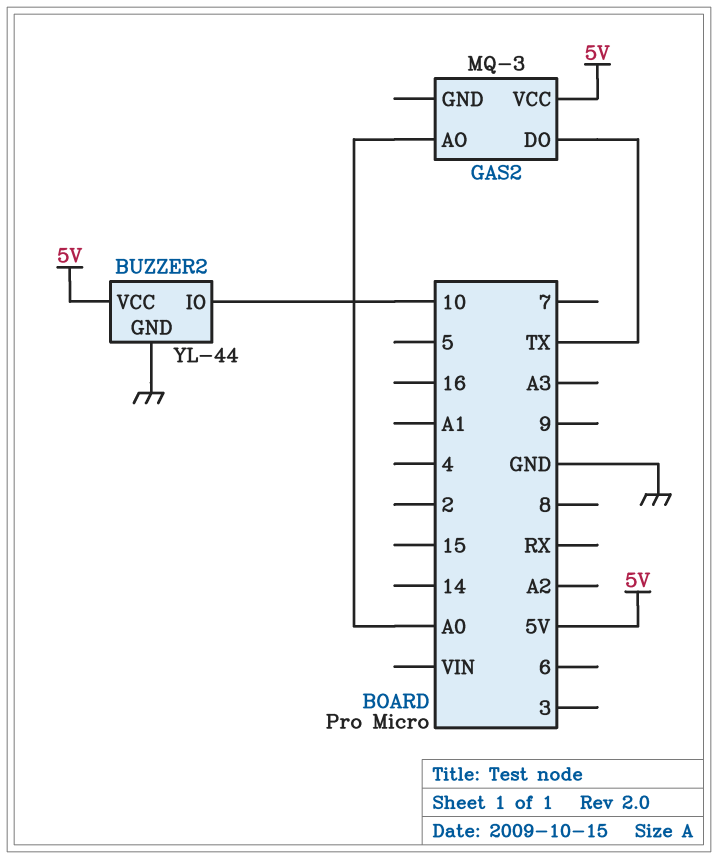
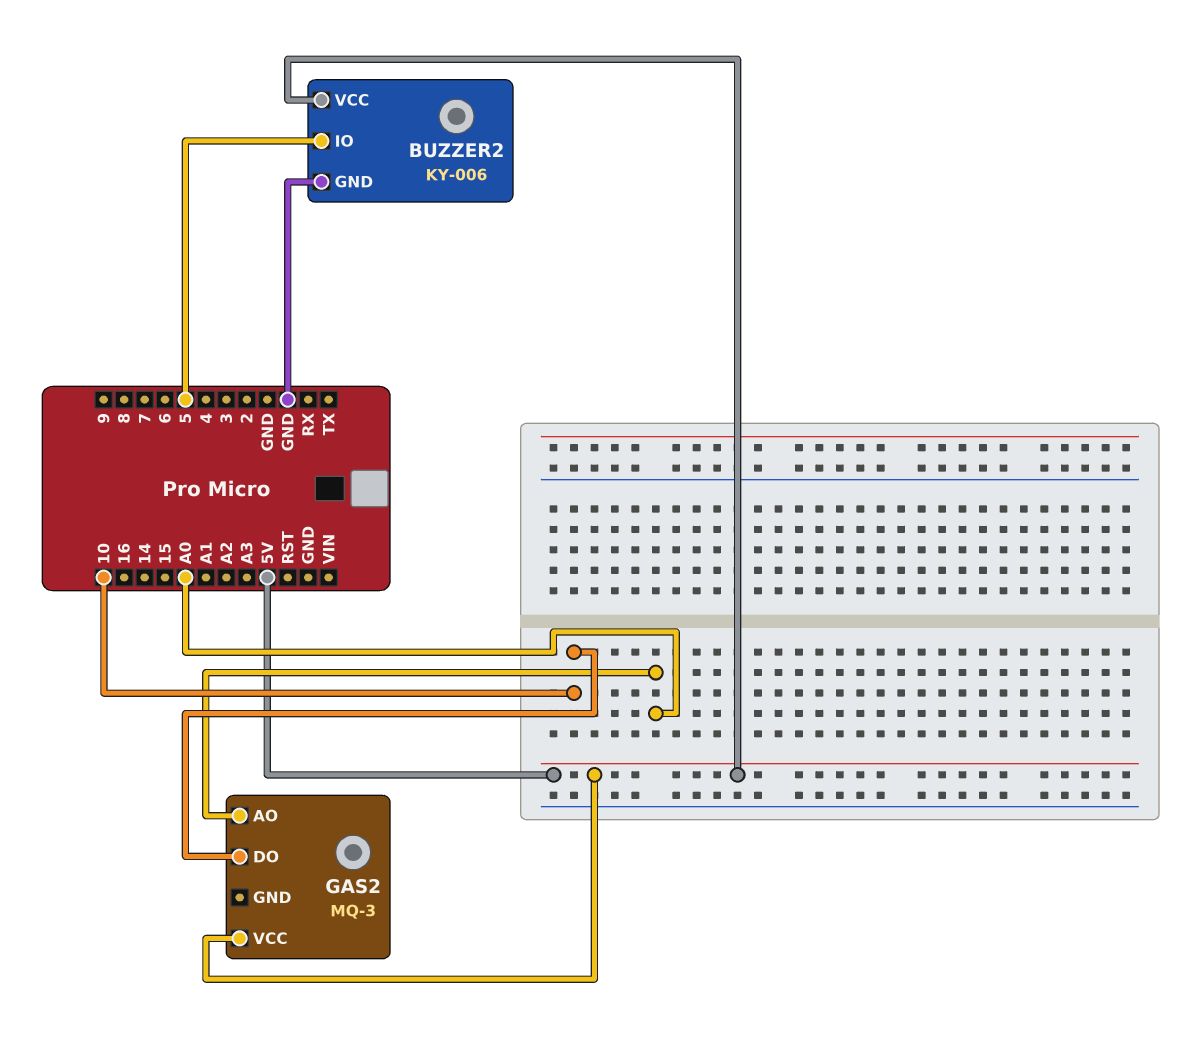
BUZZER2: YL-44 -> KY-006
BUZZER2 pin IO: 10 -> 5
GAS2 pin DO: TX -> 10

